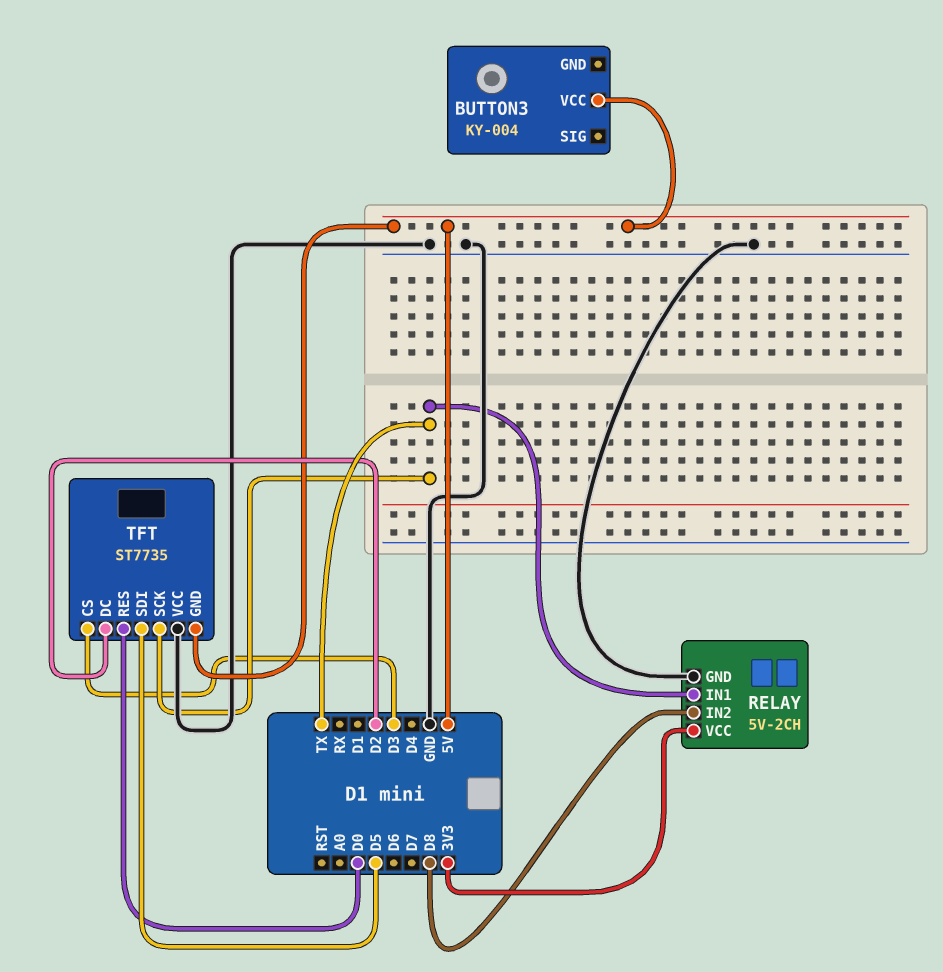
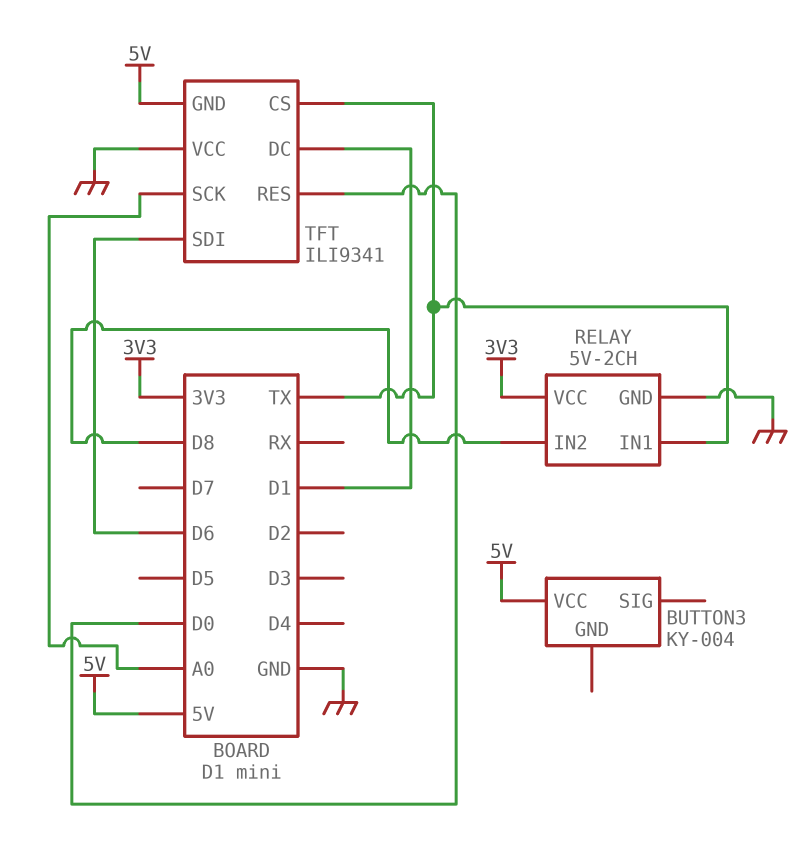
TFT: ST7735 -> ILI9341
TFT pin CS: D3 -> TX
TFT pin DC: D2 -> D1
TFT pin SCK: TX -> A0
TFT pin SDI: D5 -> D6

